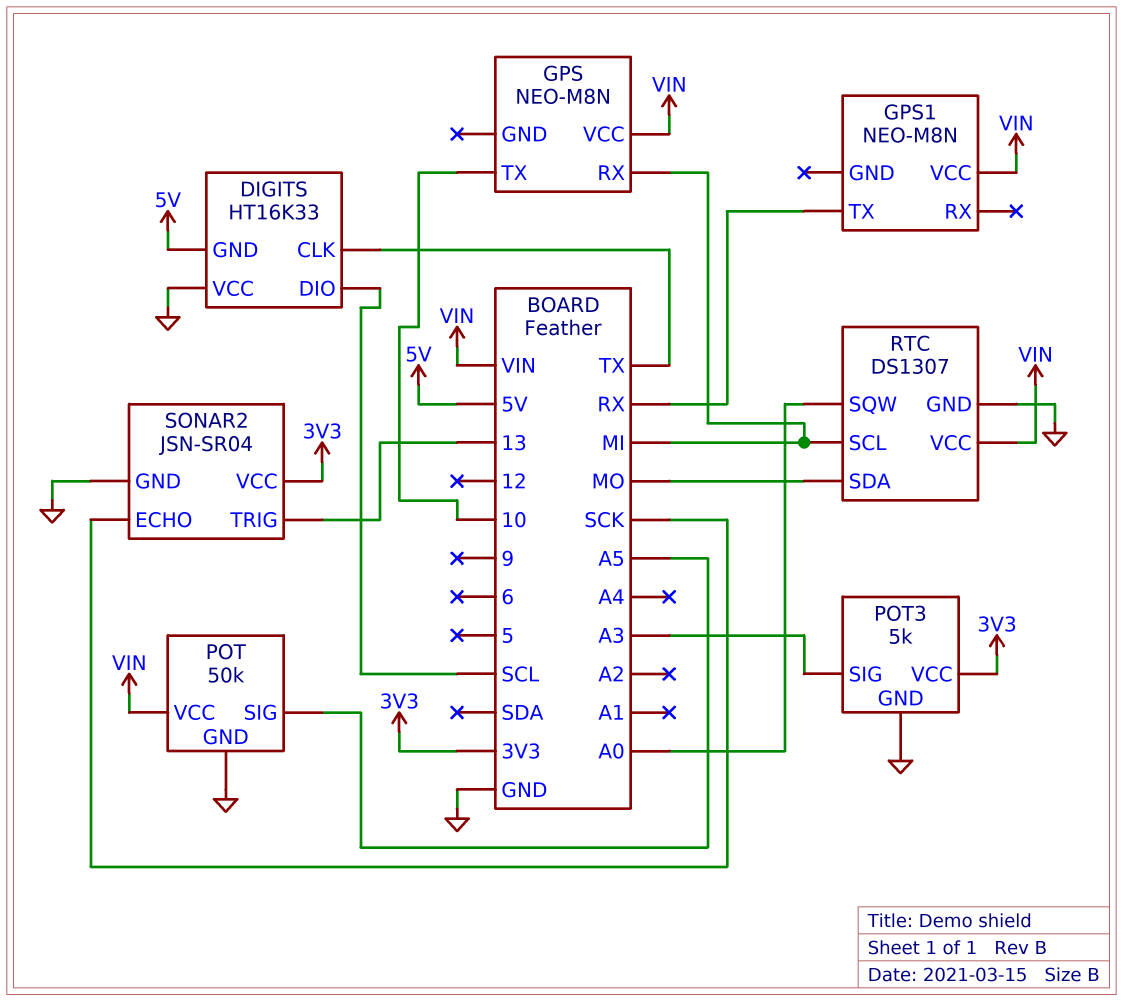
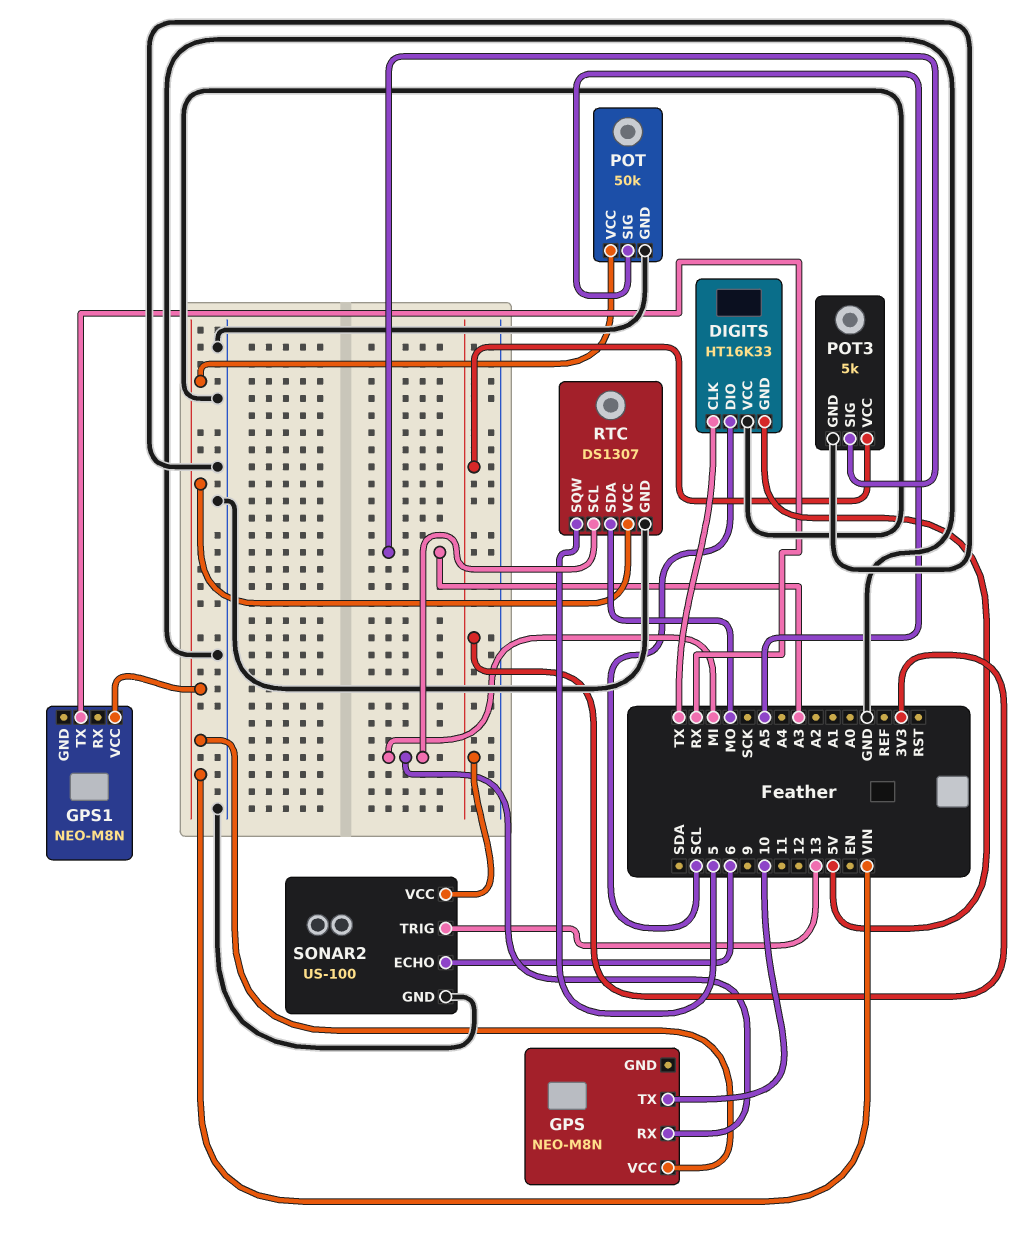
RTC pin SQW: A0 -> 5
SONAR2: JSN-SR04 -> US-100
SONAR2 pin ECHO: SCK -> 6

